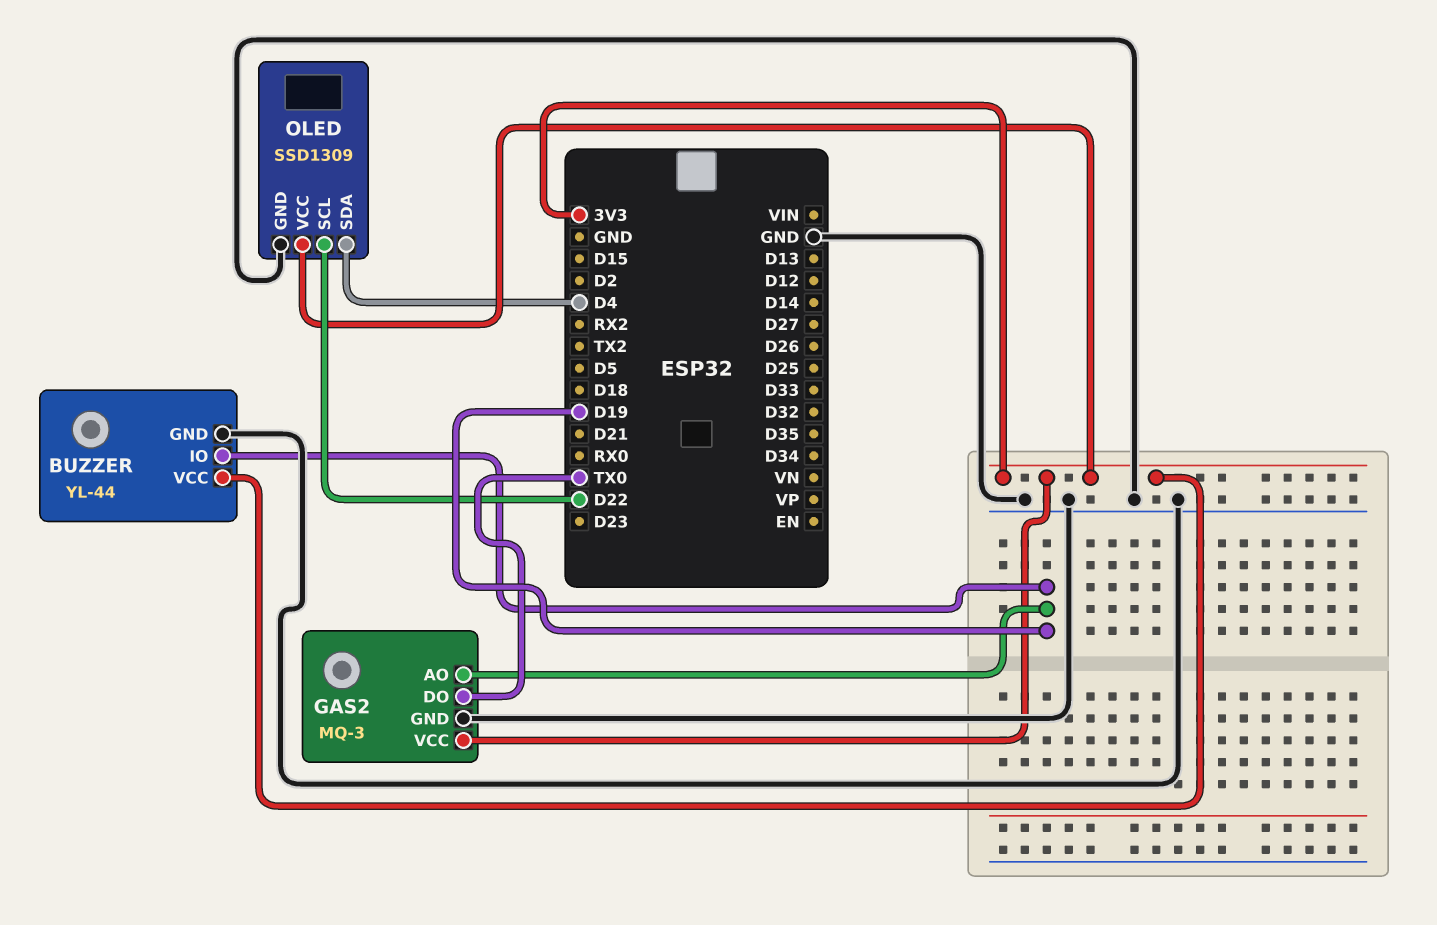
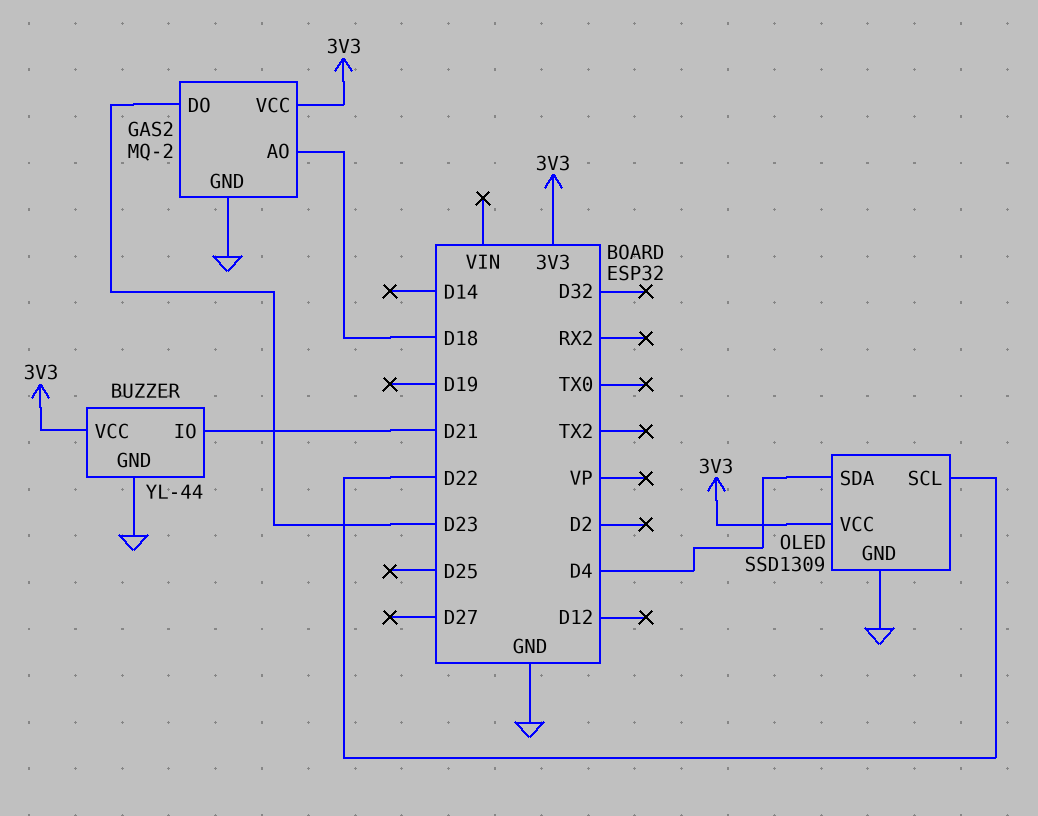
BUZZER pin IO: D19 -> D21
GAS2: MQ-3 -> MQ-2
GAS2 pin AO: D19 -> D18
GAS2 pin DO: TX0 -> D23

